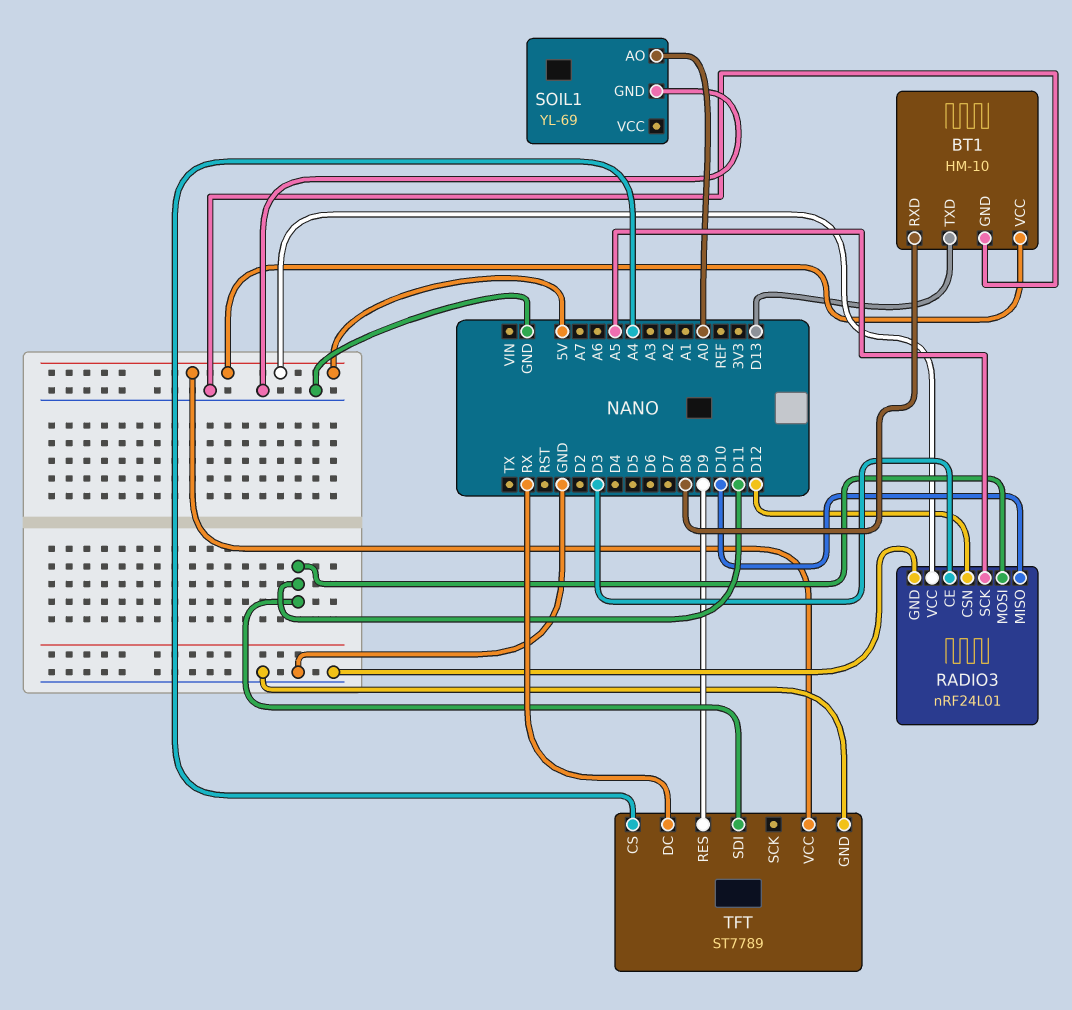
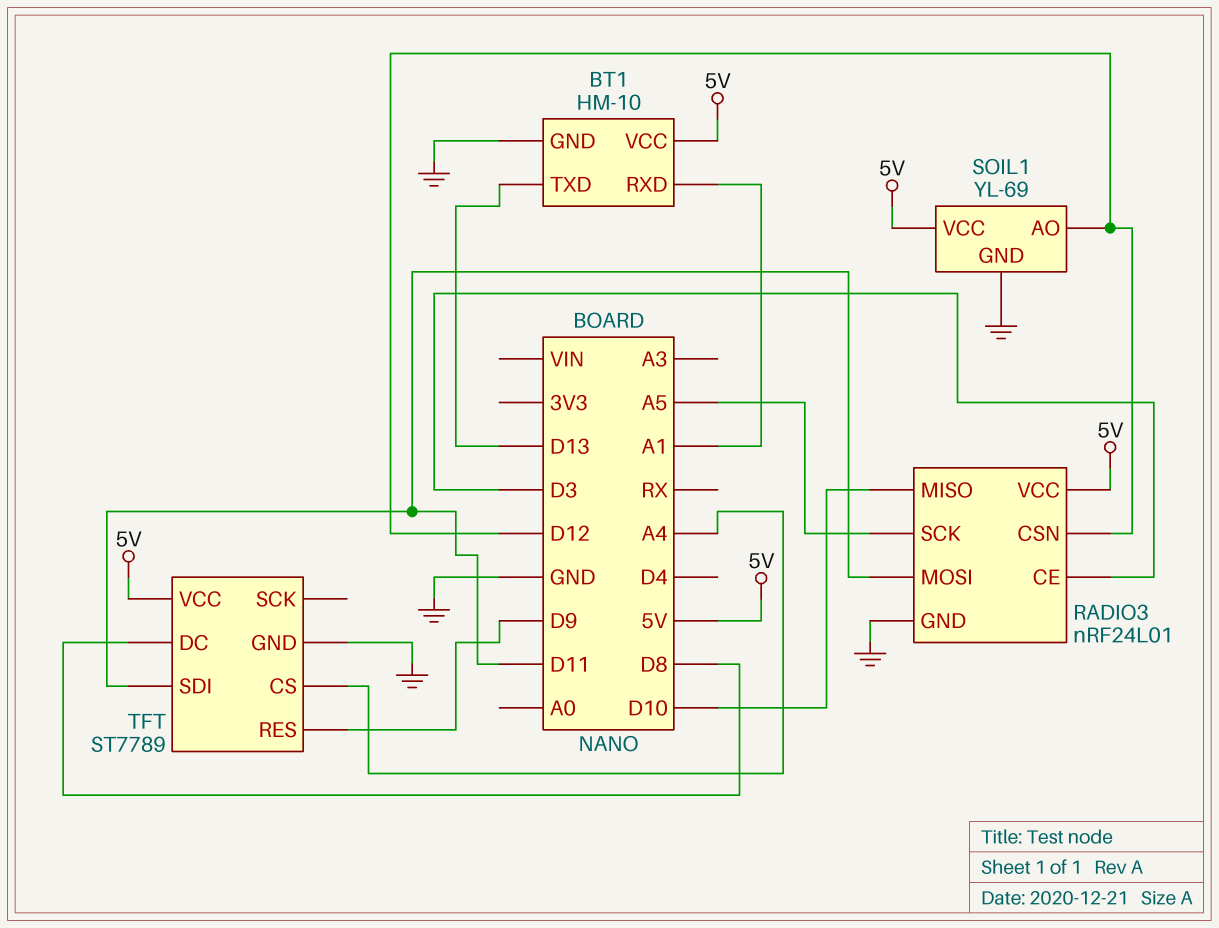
BT1 pin RXD: D8 -> A1
SOIL1 pin AO: A0 -> D12
SOIL1 pin VCC: none -> 5V
TFT pin DC: RX -> D8

